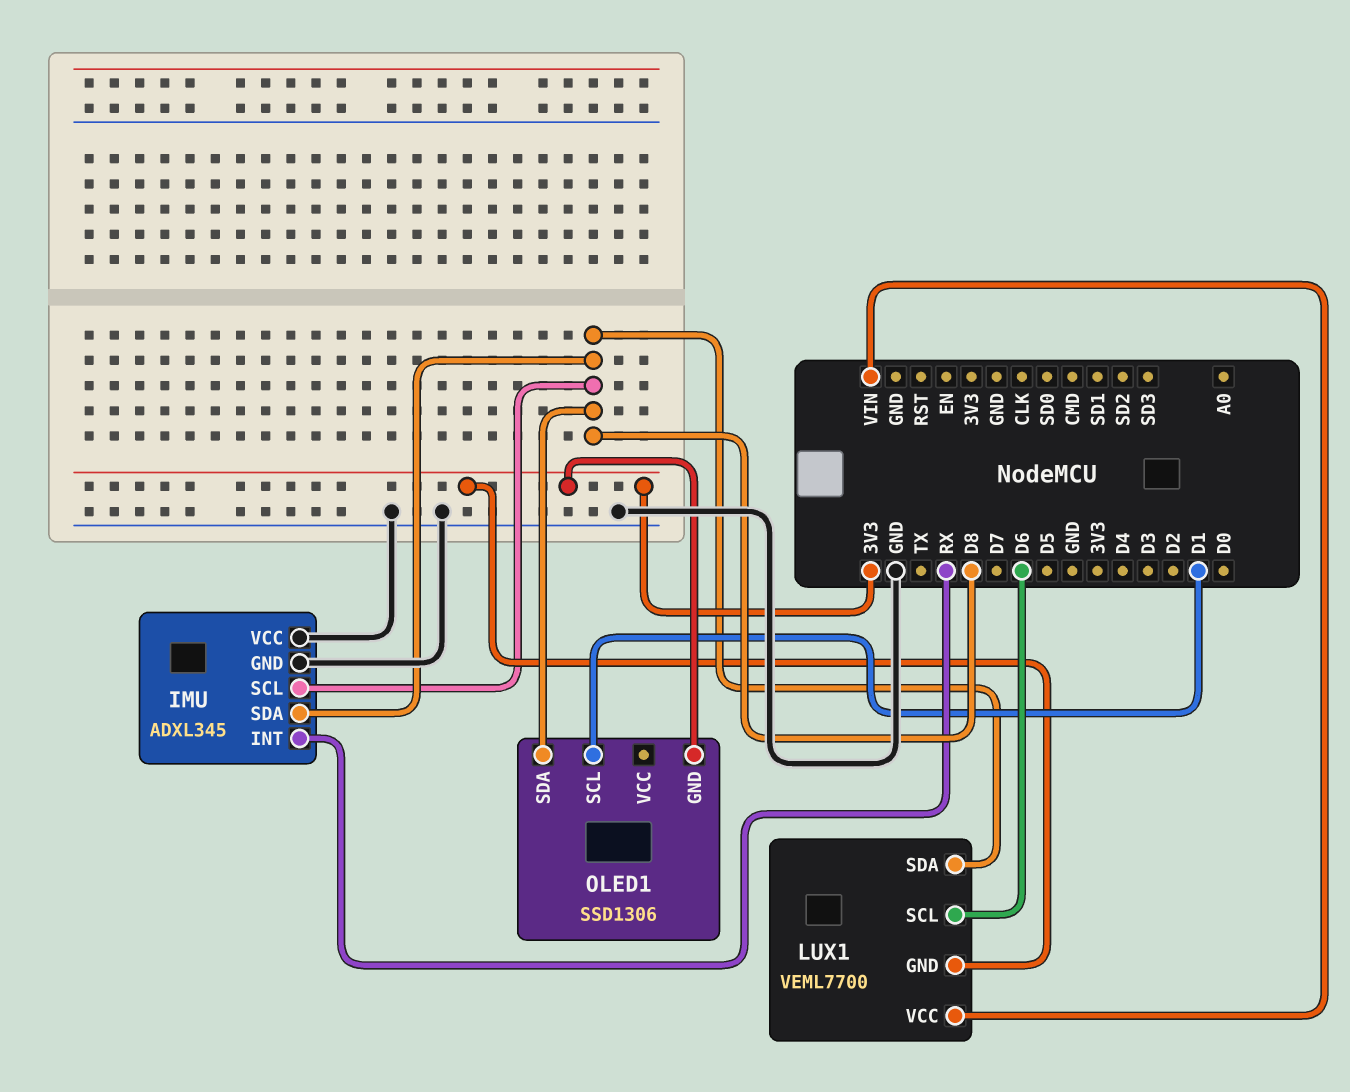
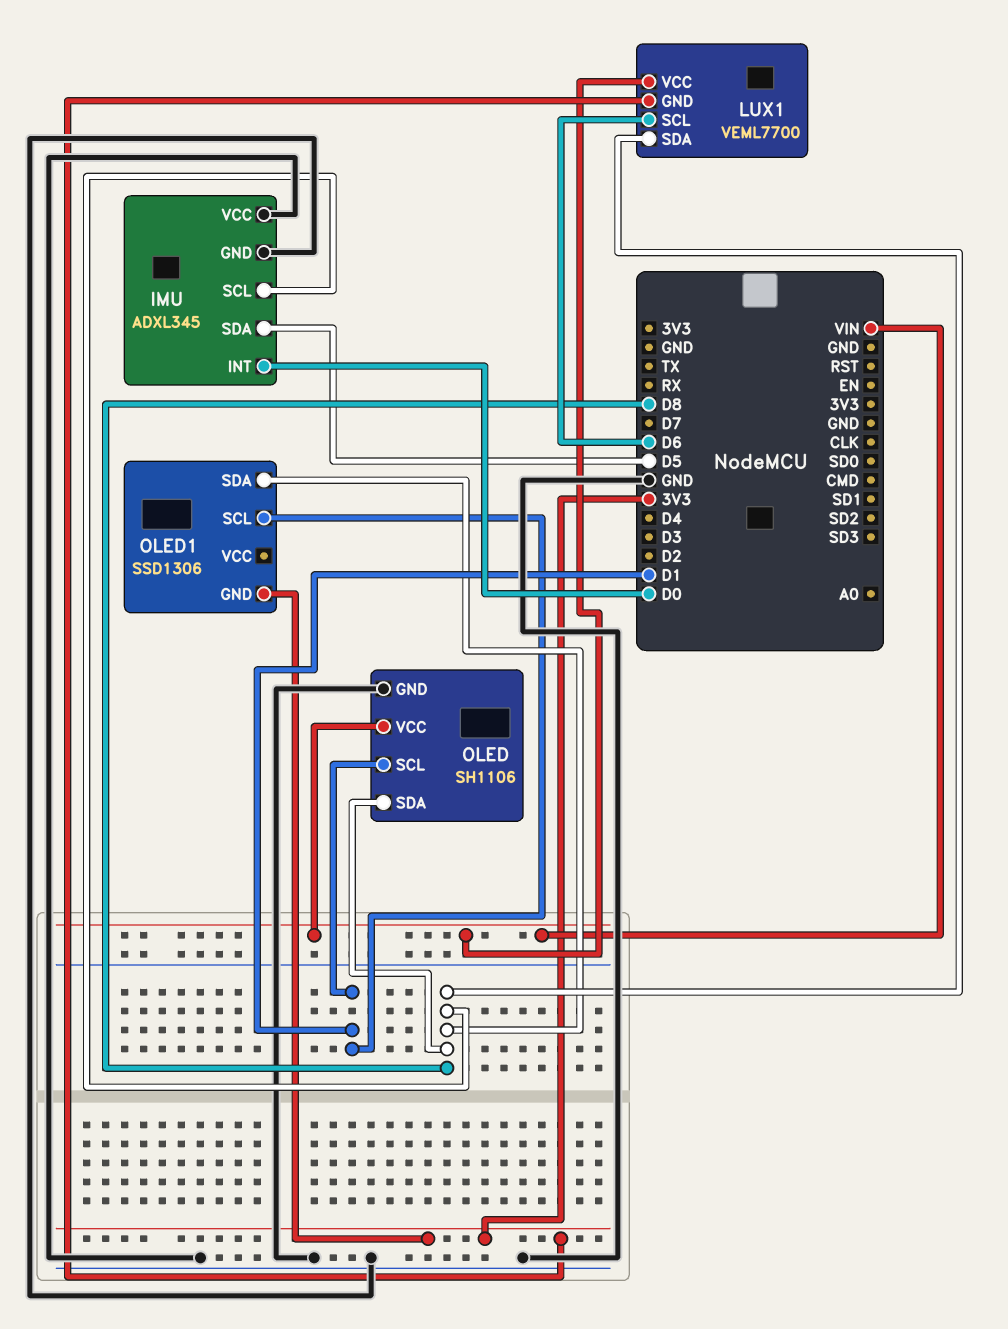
IMU pin INT: RX -> D0
IMU pin SDA: D8 -> D5
OLED: none -> SH1106
OLED pin GND: none -> GND
OLED pin SCL: none -> D1
OLED pin SDA: none -> D8
OLED pin VCC: none -> VIN

